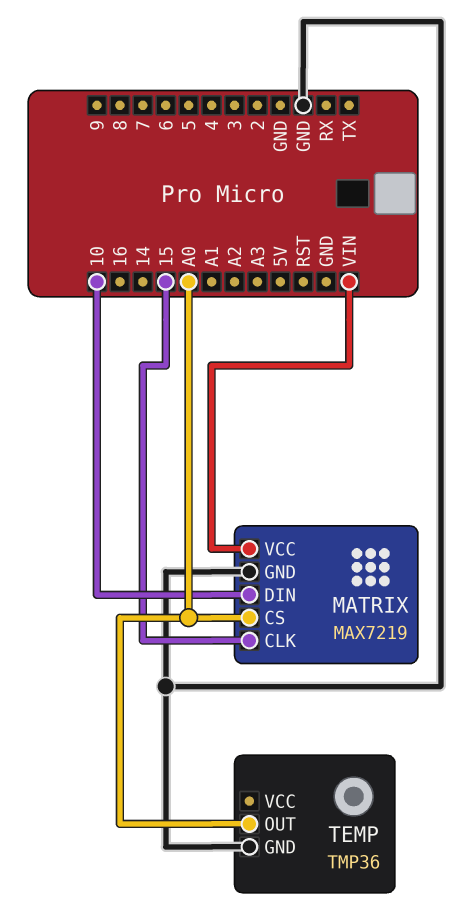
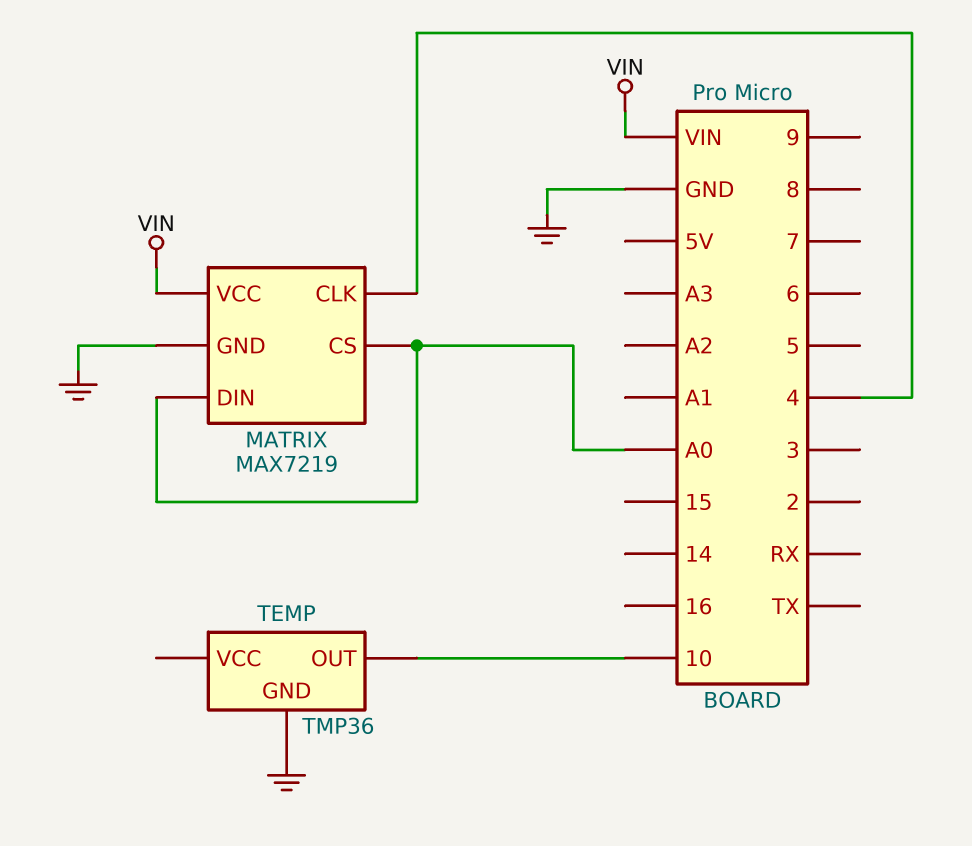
MATRIX pin CLK: 15 -> 4
MATRIX pin DIN: 10 -> A0
TEMP pin OUT: A0 -> 10

